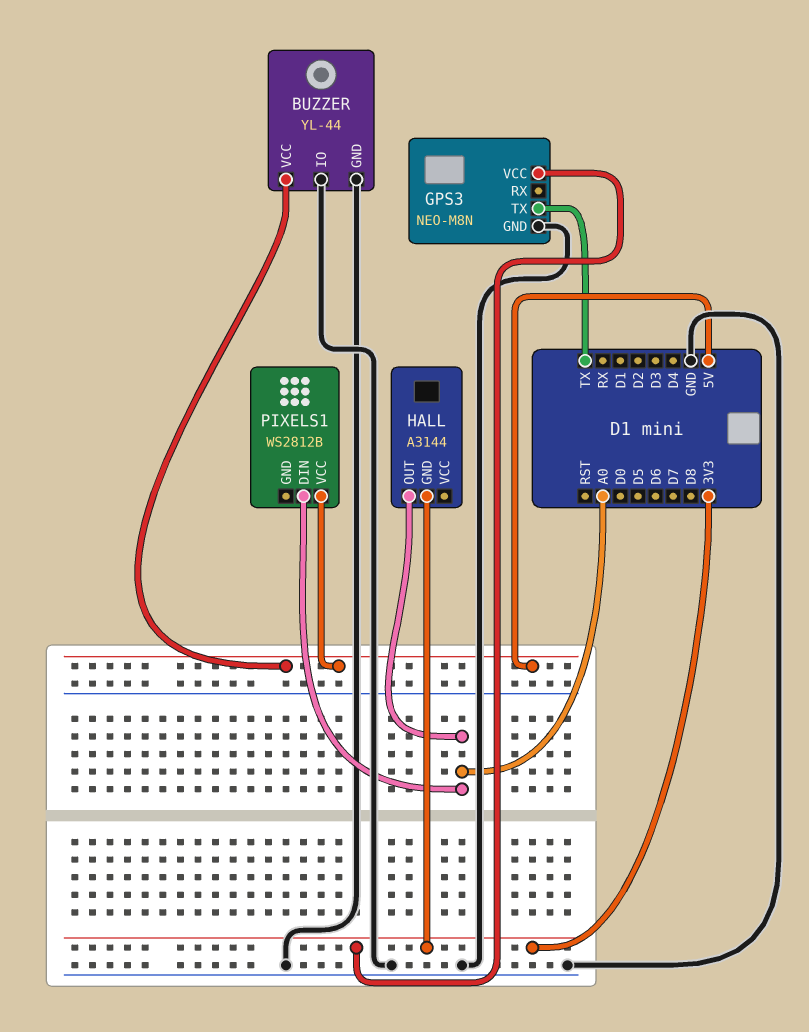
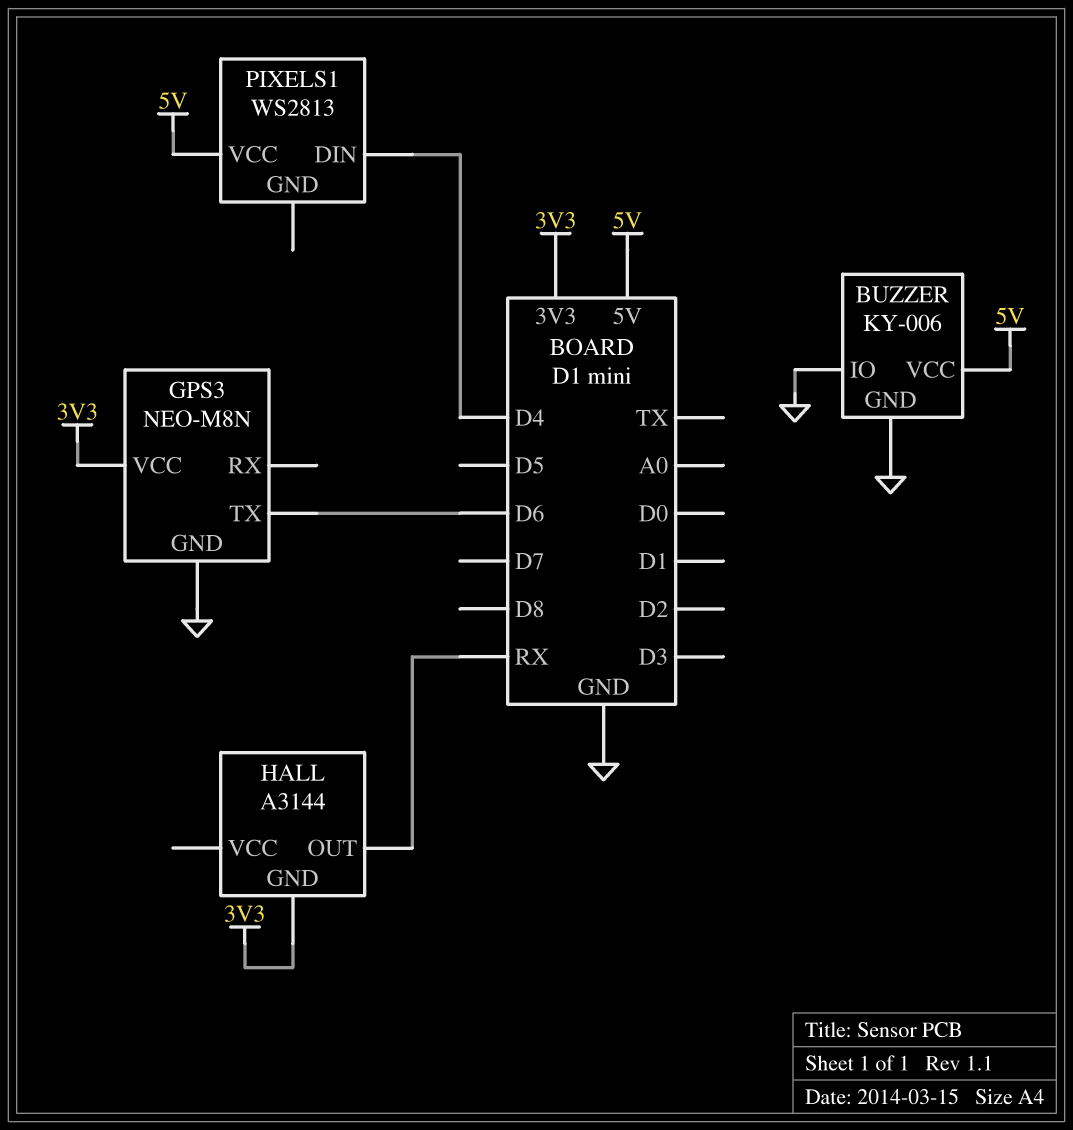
BUZZER: YL-44 -> KY-006
GPS3 pin TX: TX -> D6
HALL pin OUT: A0 -> RX
PIXELS1: WS2812B -> WS2813
PIXELS1 pin DIN: A0 -> D4

